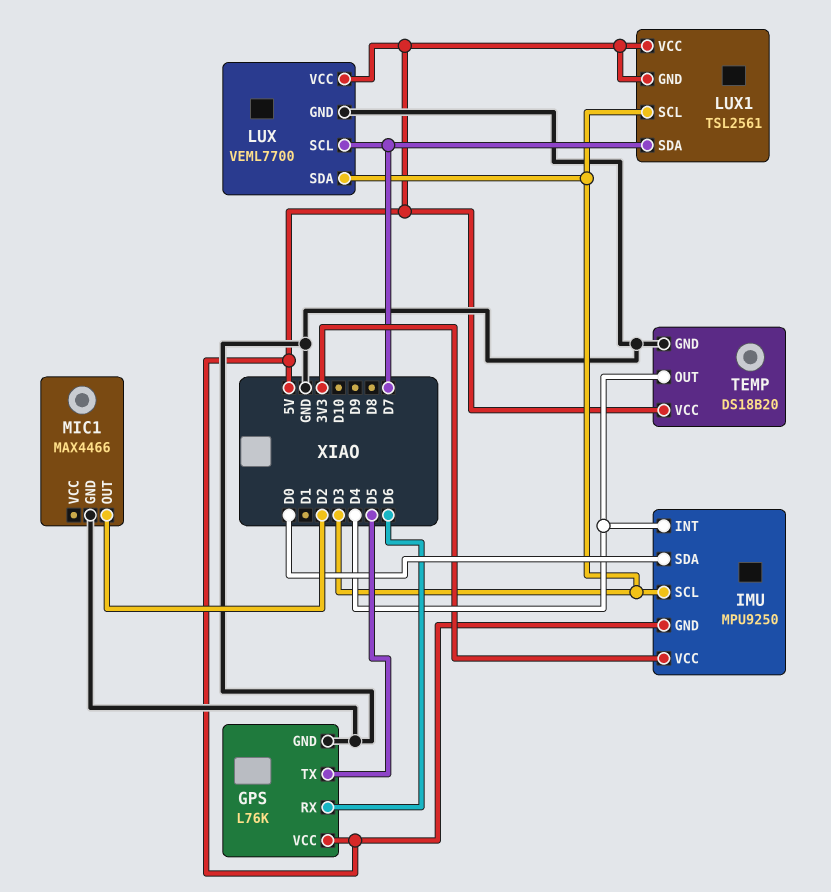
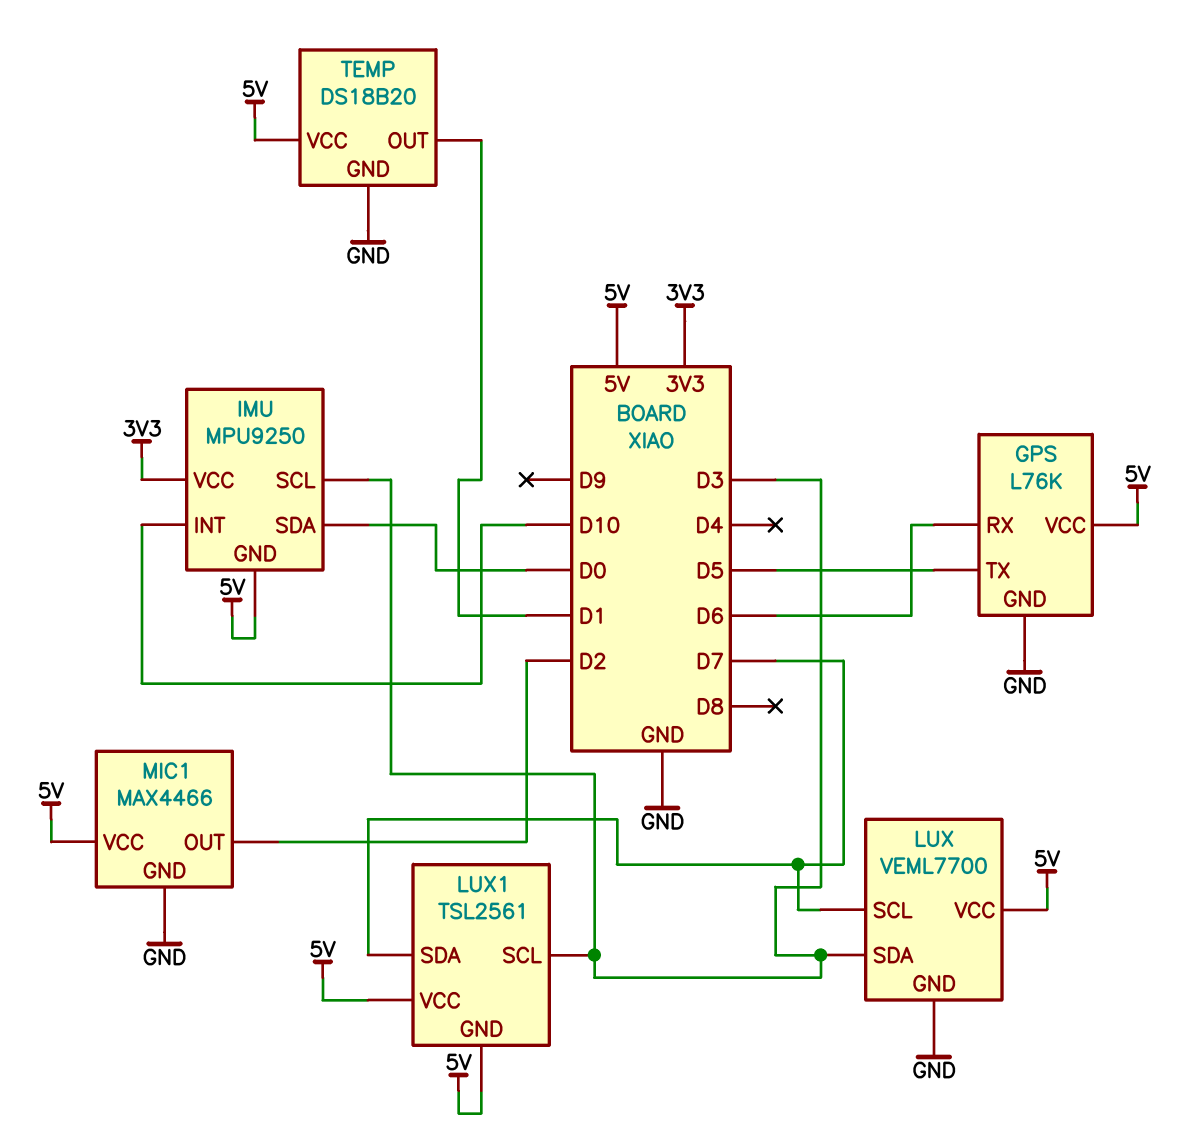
IMU pin INT: D4 -> D10
MIC1 pin VCC: none -> 5V
TEMP pin OUT: D4 -> D1

